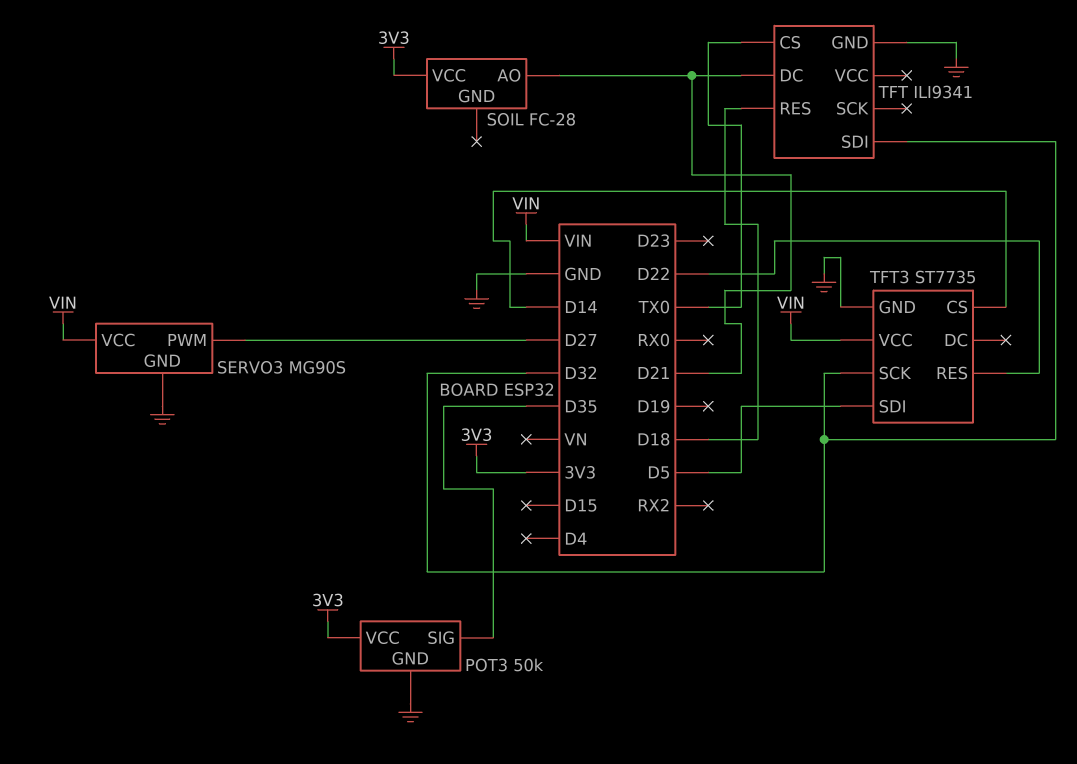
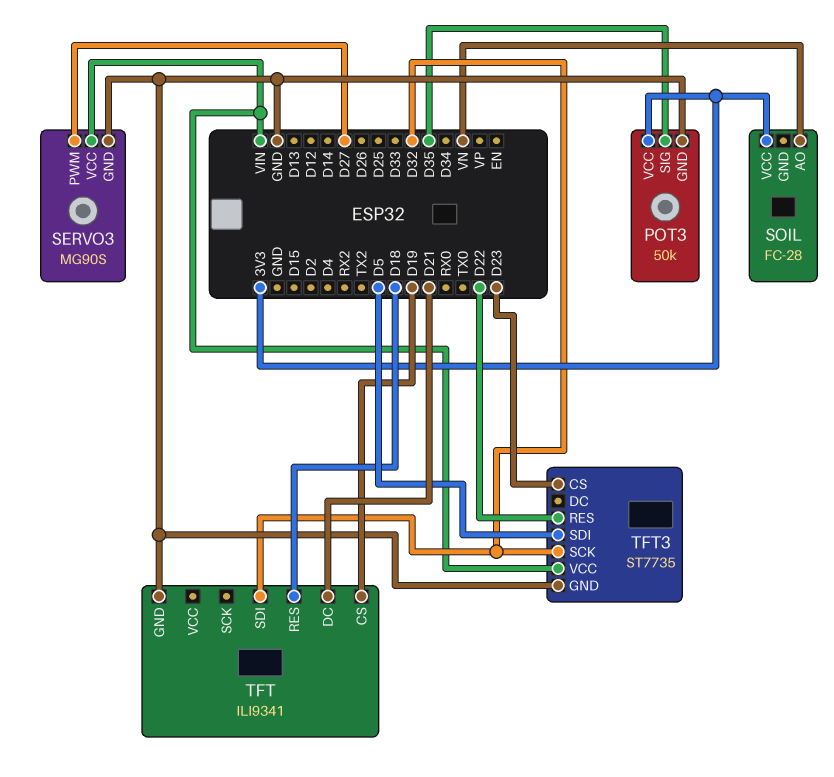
SOIL pin AO: D21 -> VN
TFT pin CS: TX0 -> D19
TFT3 pin CS: D14 -> D23

